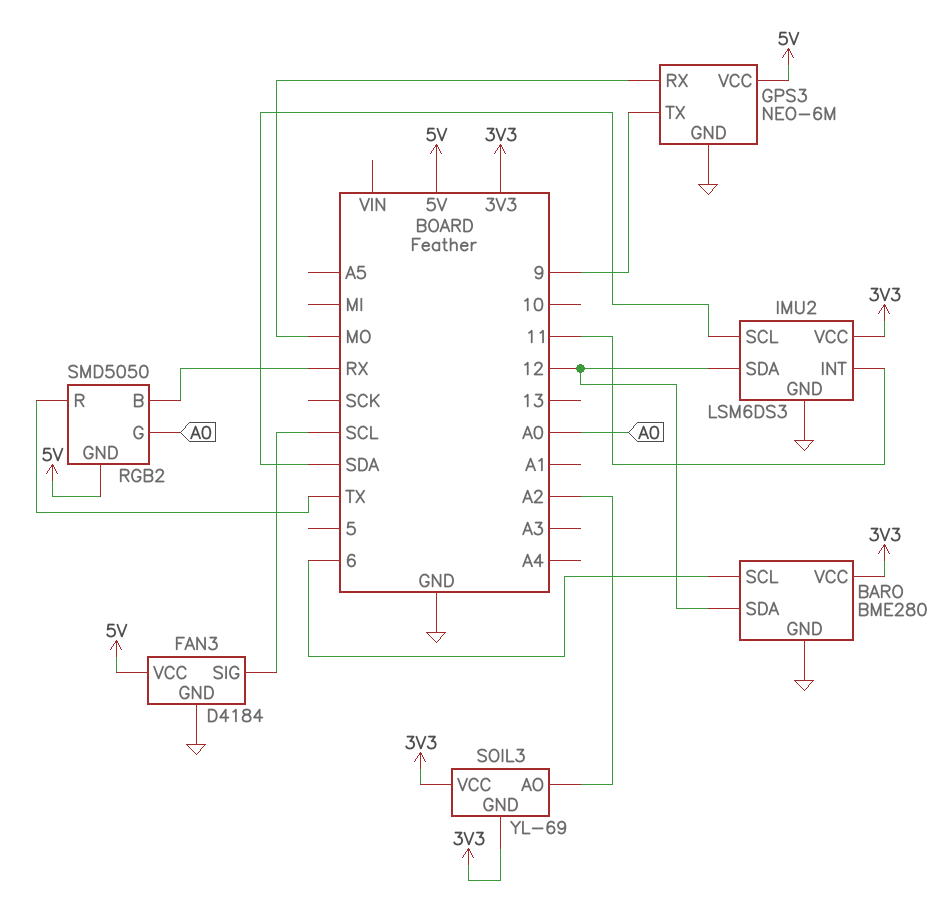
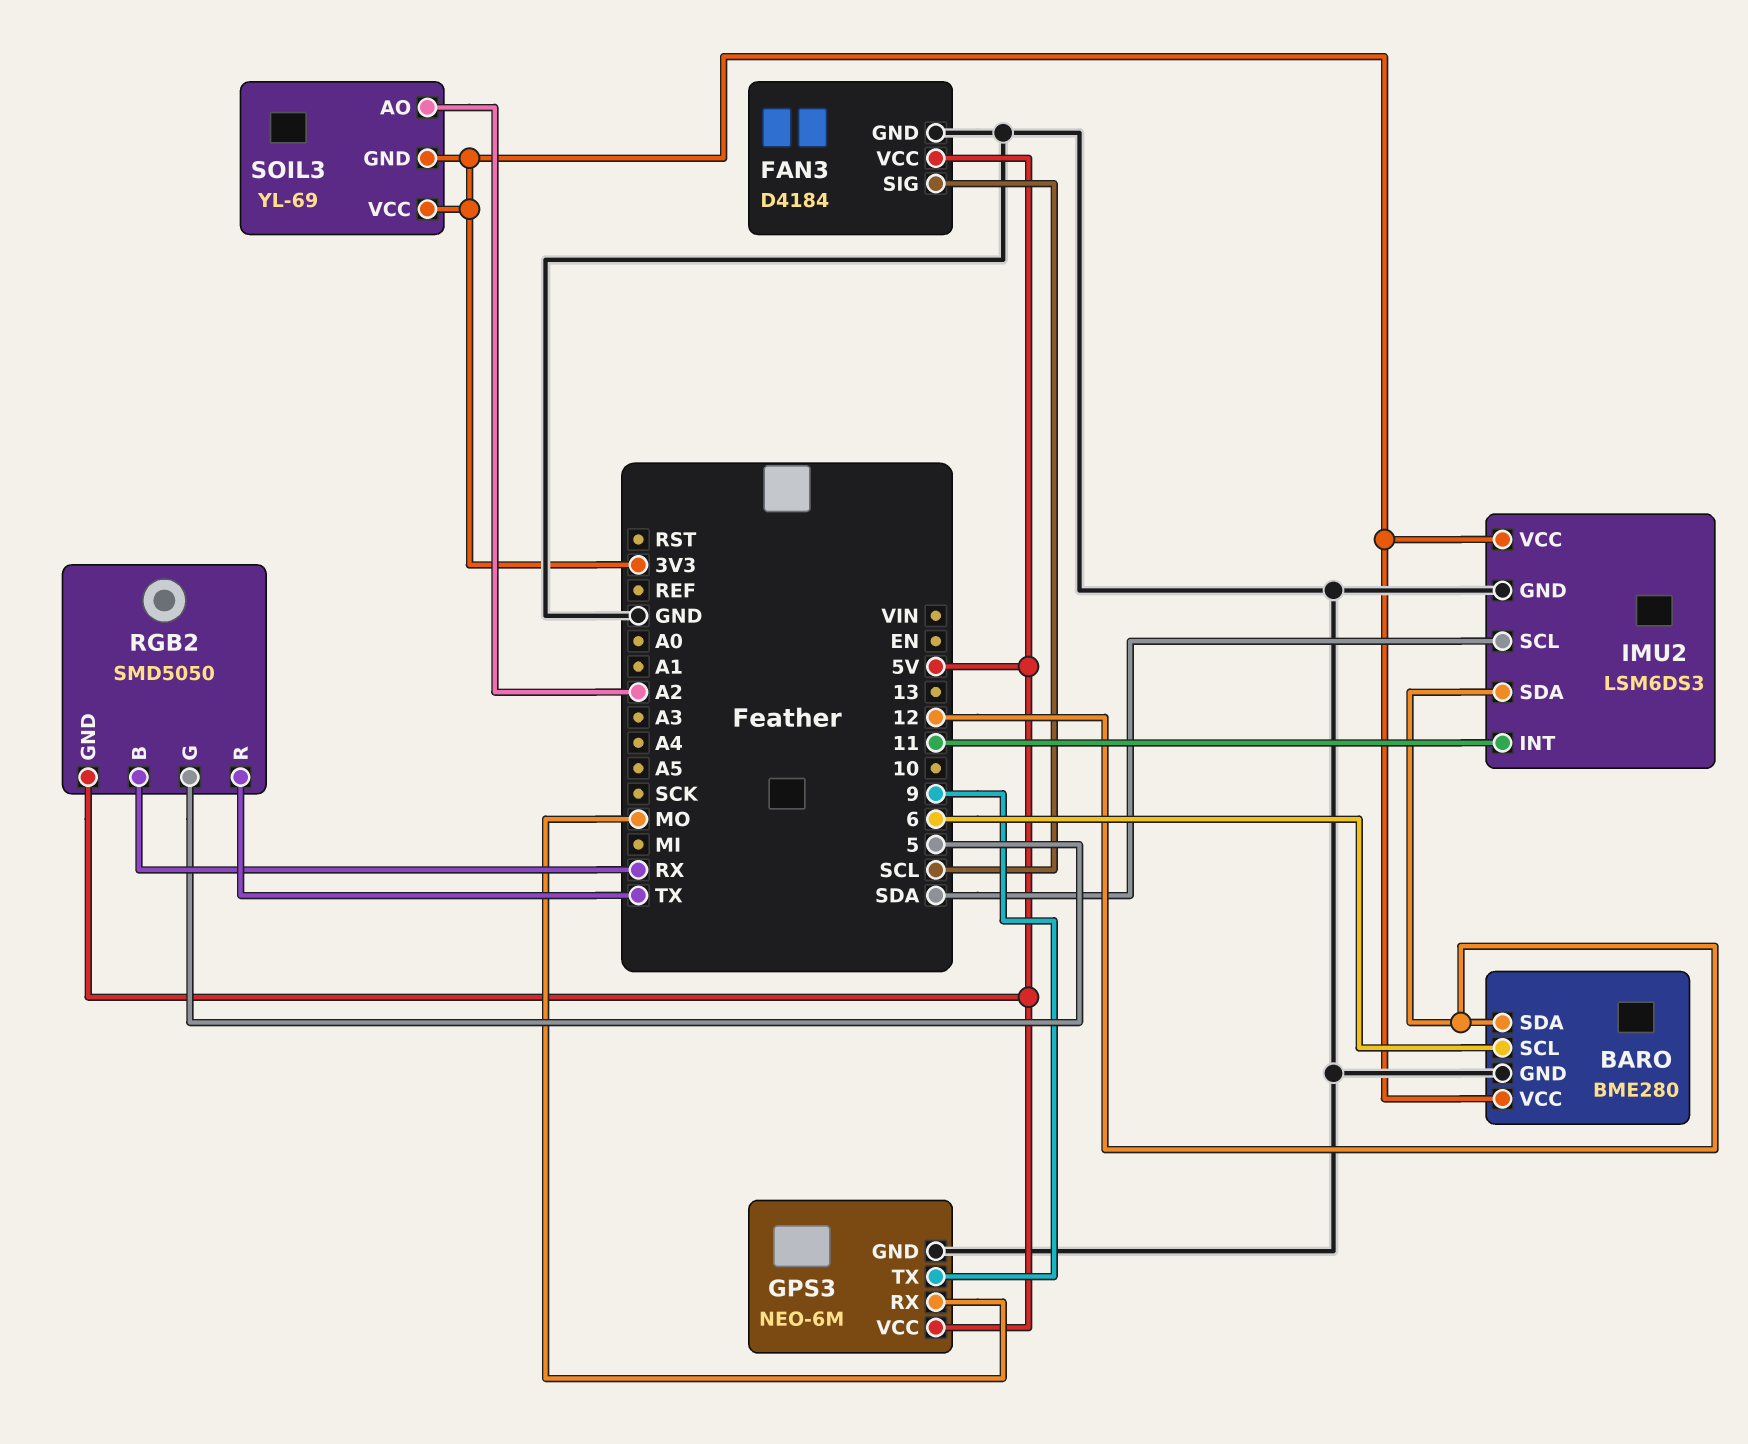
RGB2 pin G: A0 -> 5

